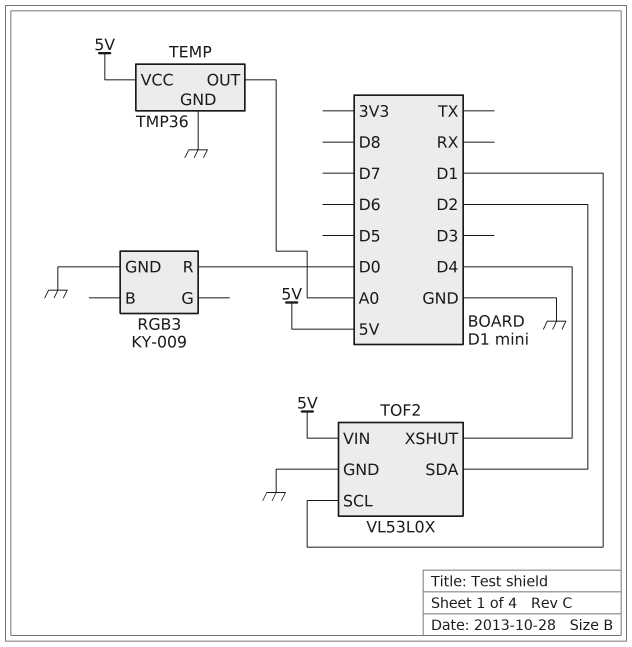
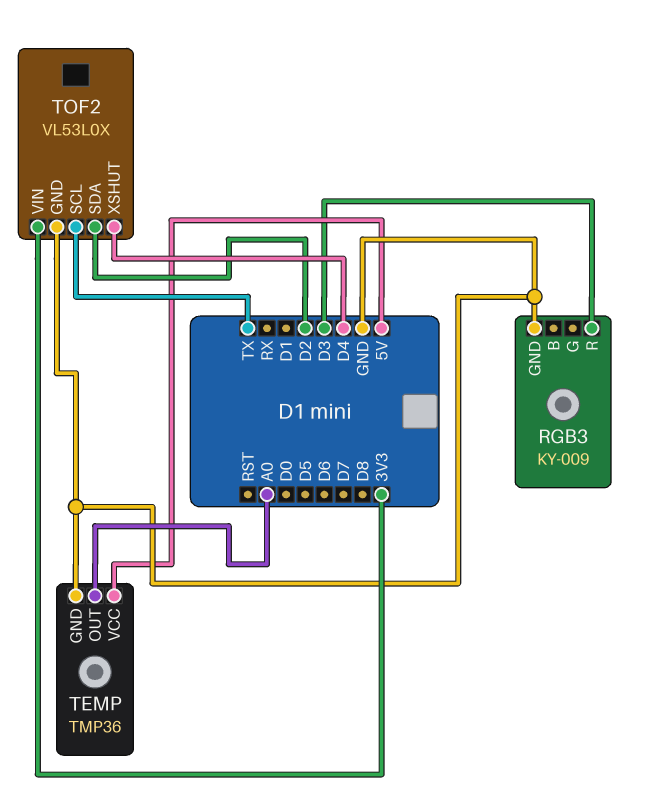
RGB3 pin R: D0 -> D3
TOF2 pin SCL: D1 -> TX
TOF2 pin VIN: 5V -> 3V3

